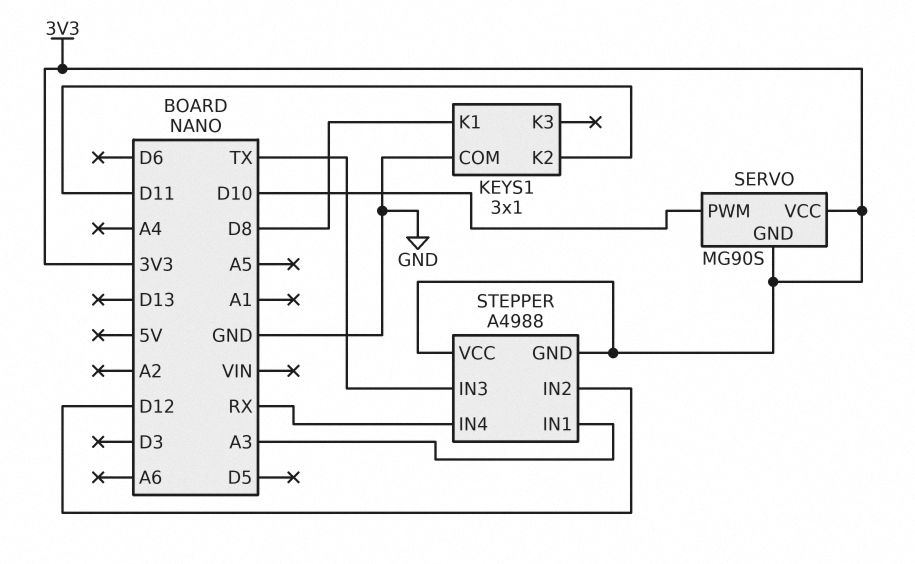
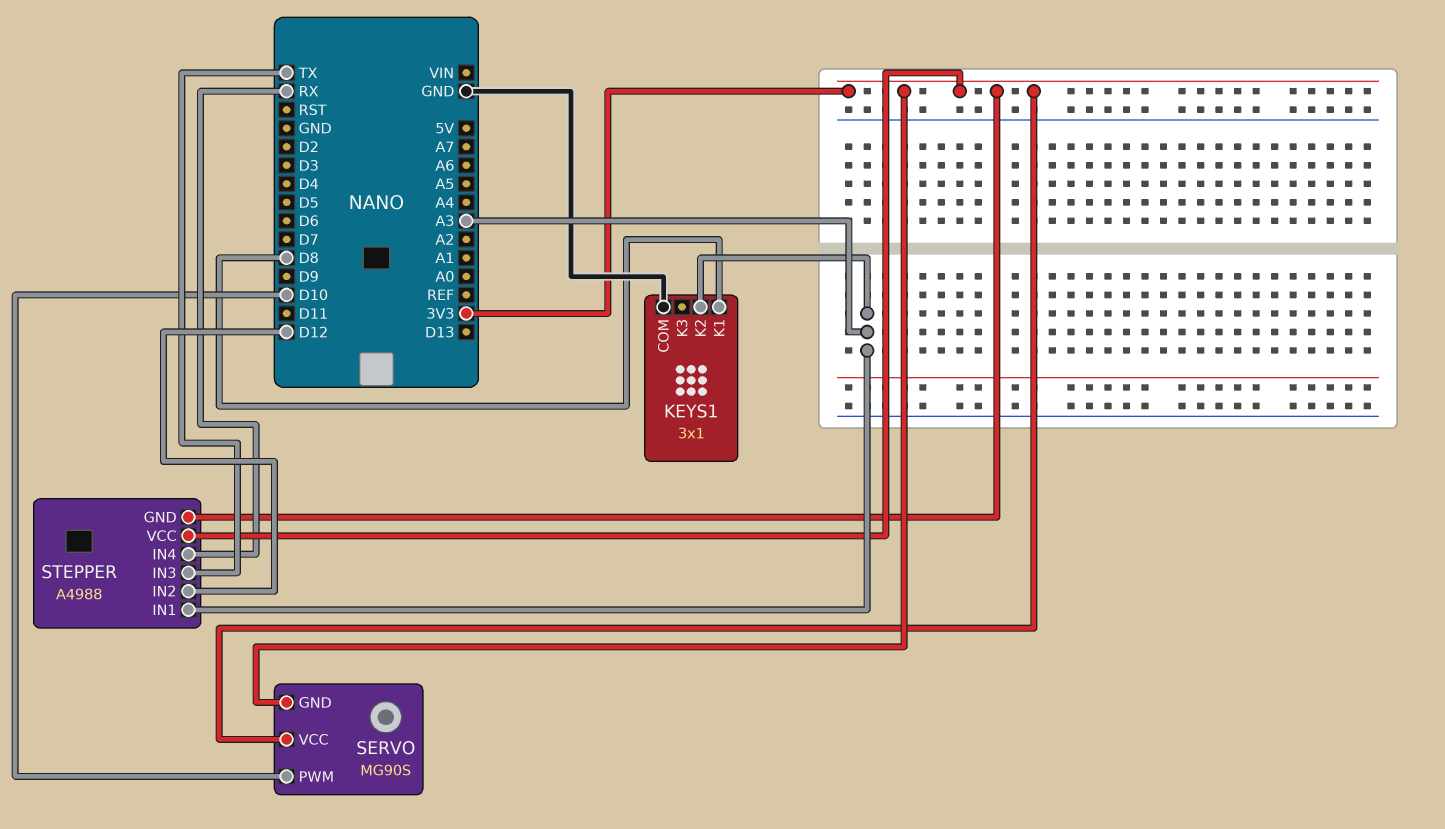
KEYS1 pin K2: D11 -> A3

